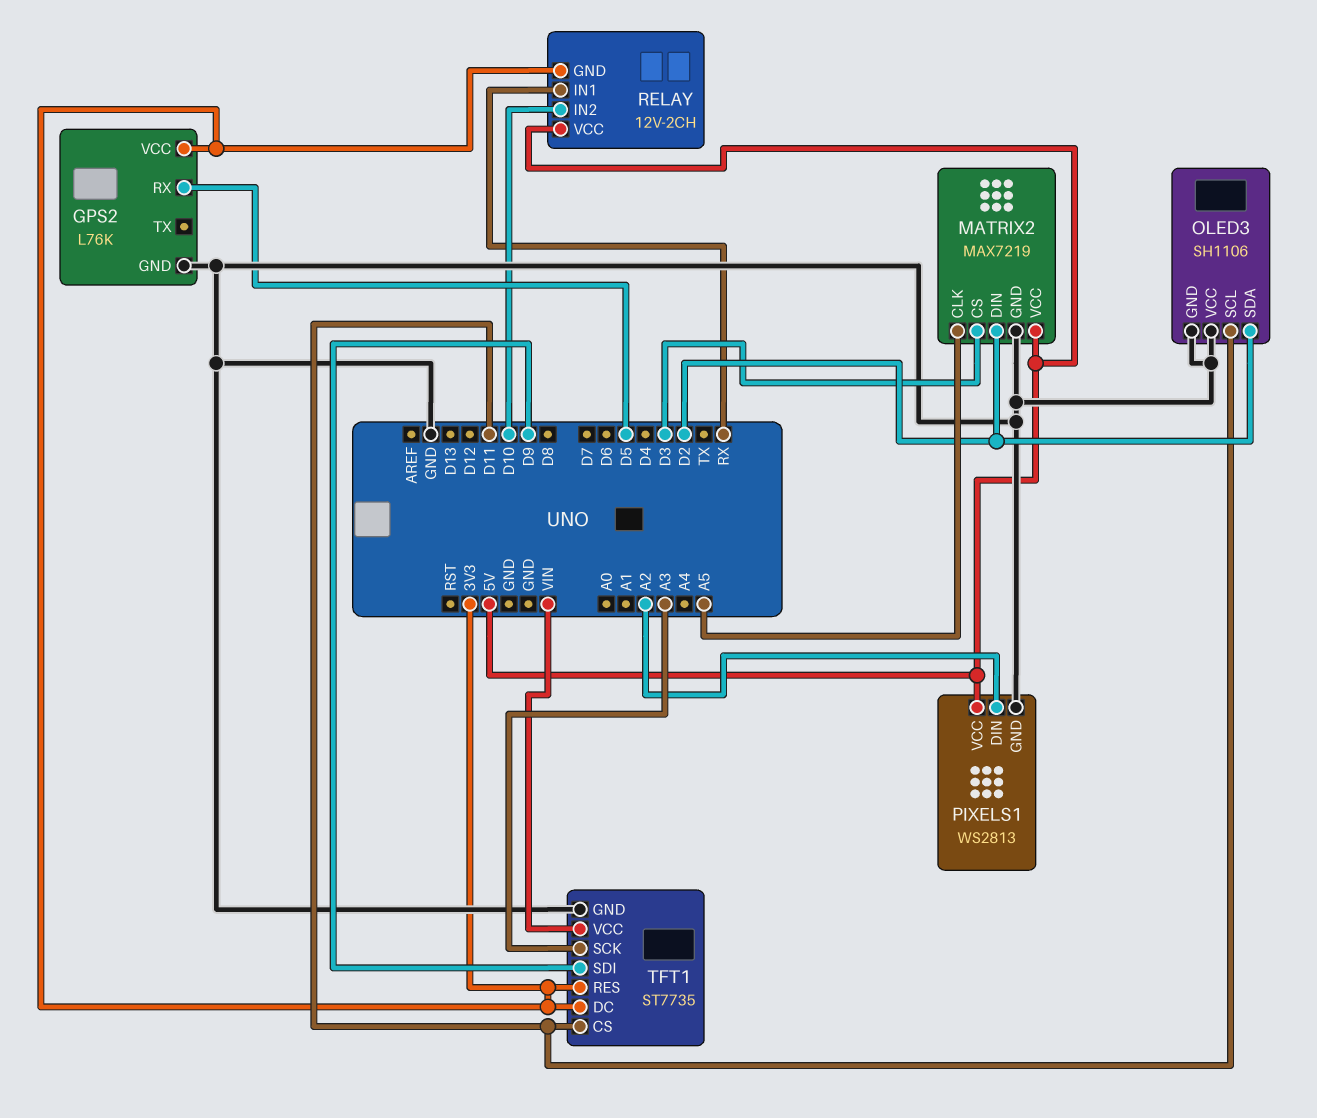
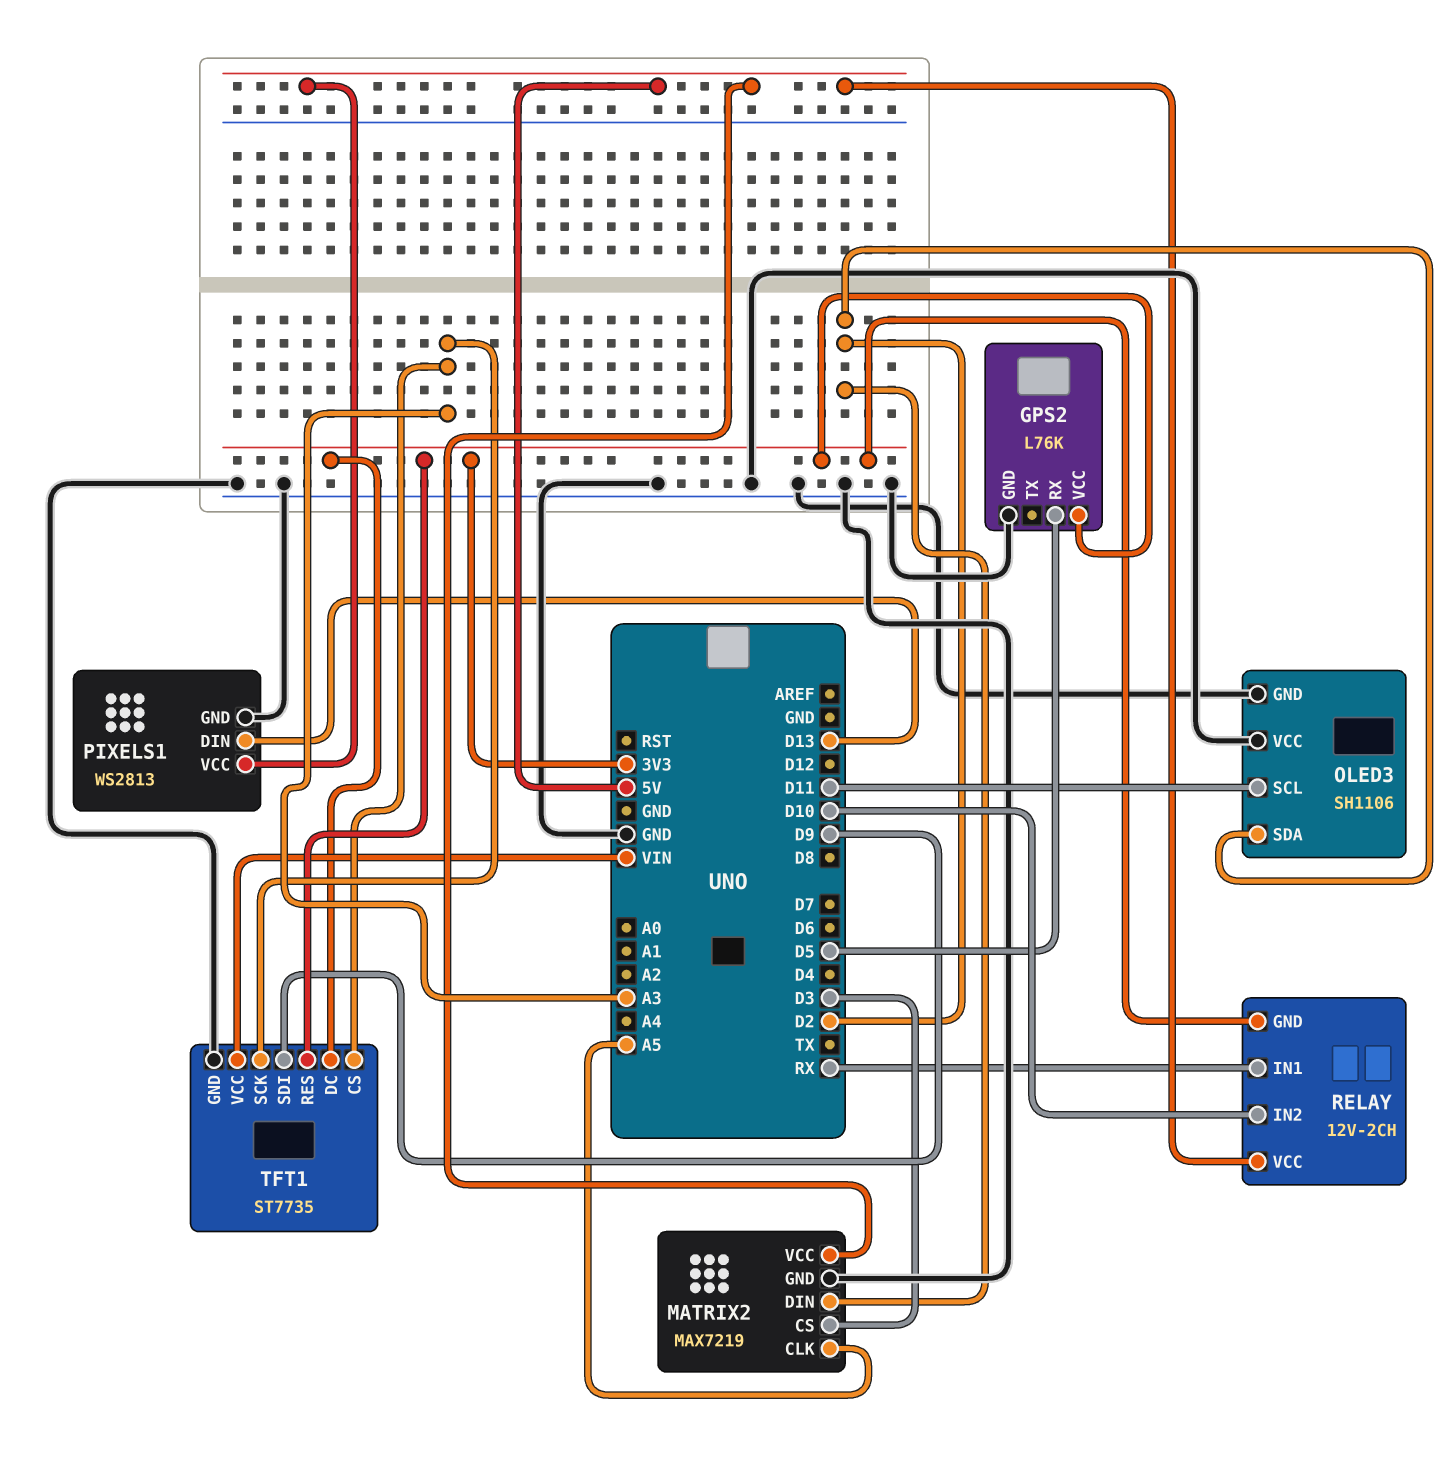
PIXELS1 pin DIN: A2 -> D13
TFT1 pin CS: D11 -> A3

